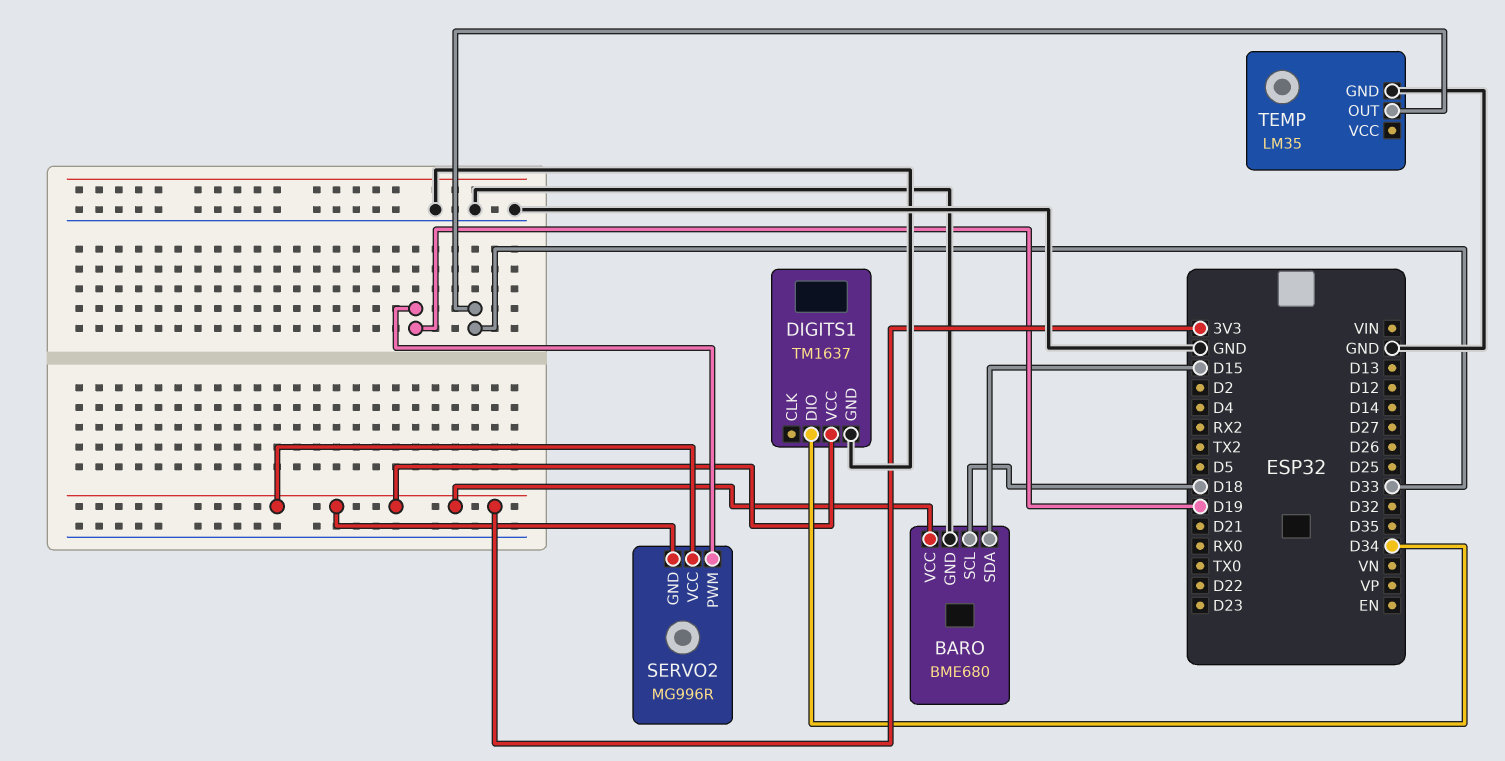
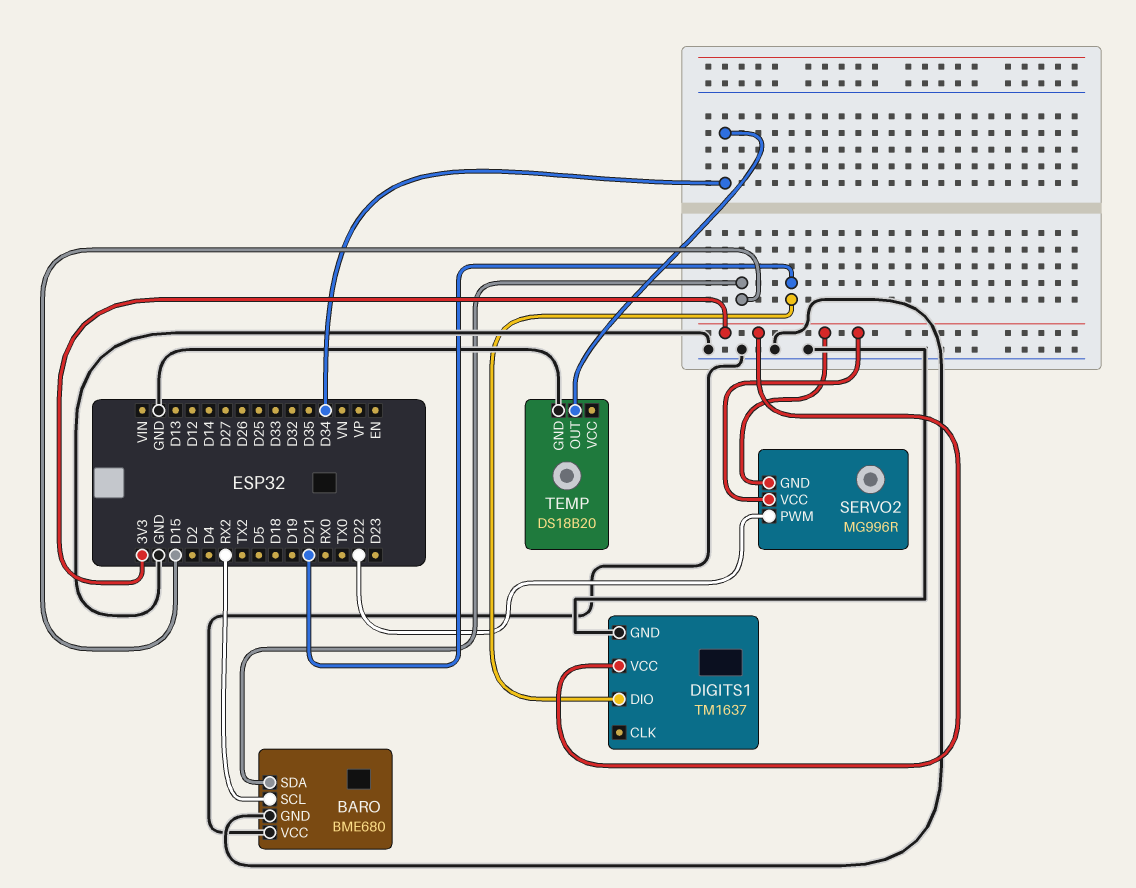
BARO pin SCL: D18 -> RX2
BARO pin VCC: 3V3 -> GND
DIGITS1 pin DIO: D34 -> D21
SERVO2 pin PWM: D19 -> D22
TEMP: LM35 -> DS18B20
TEMP pin OUT: D33 -> D34

